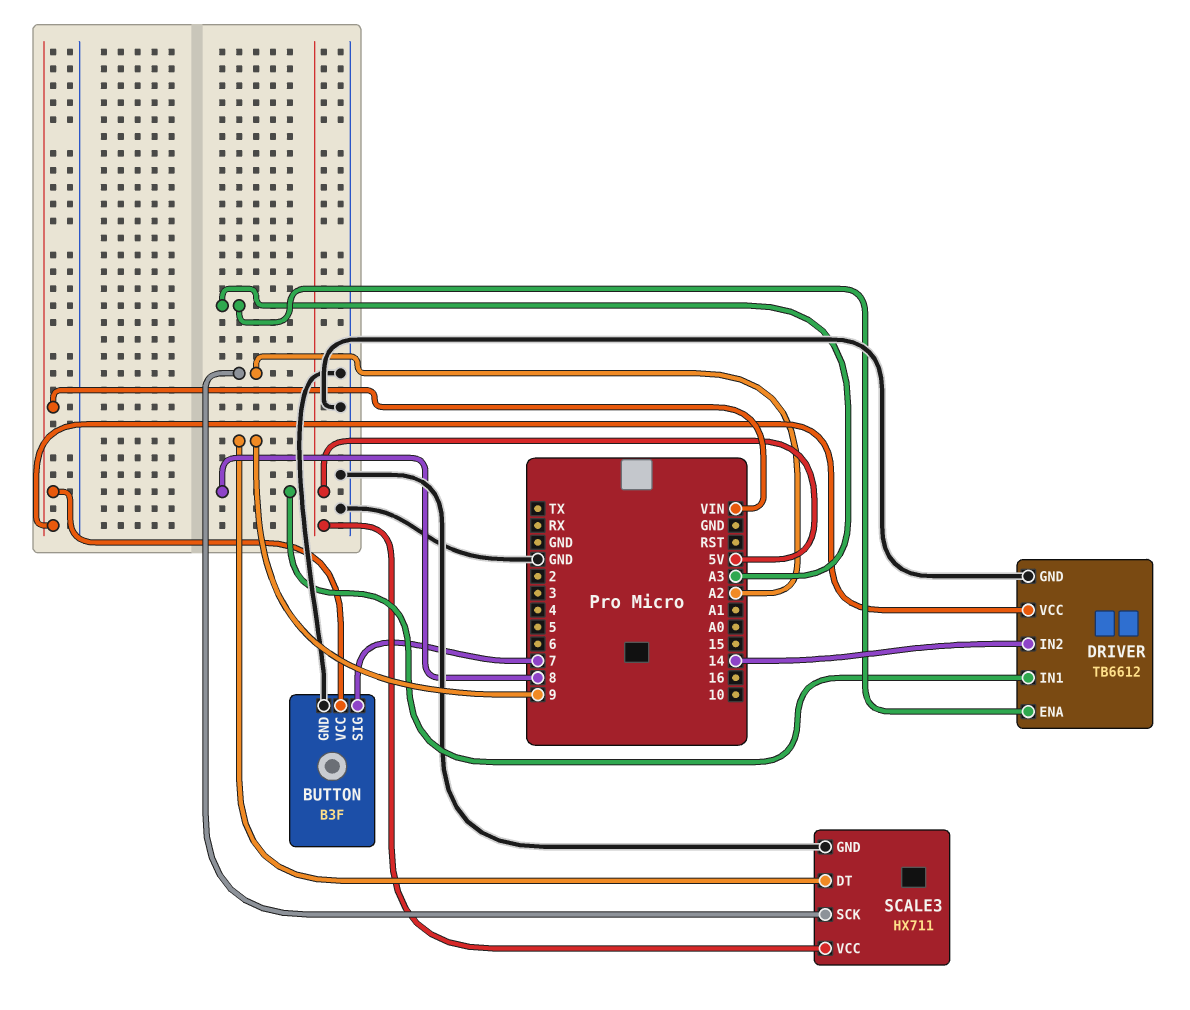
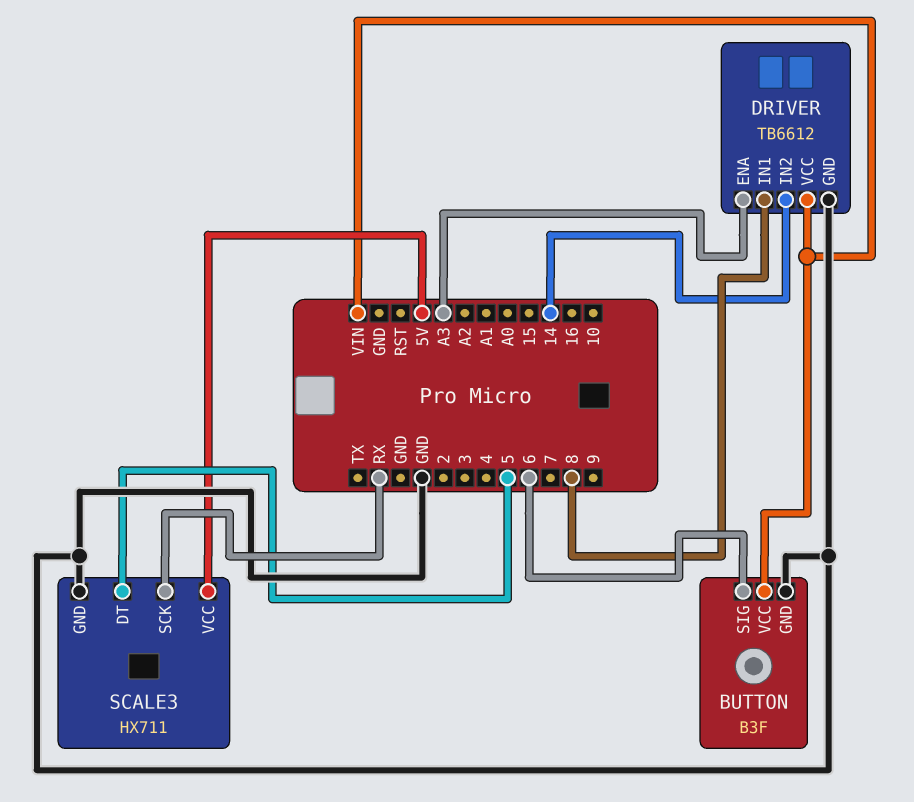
BUTTON pin SIG: 7 -> 6
SCALE3 pin DT: 9 -> 5
SCALE3 pin SCK: A2 -> RX

